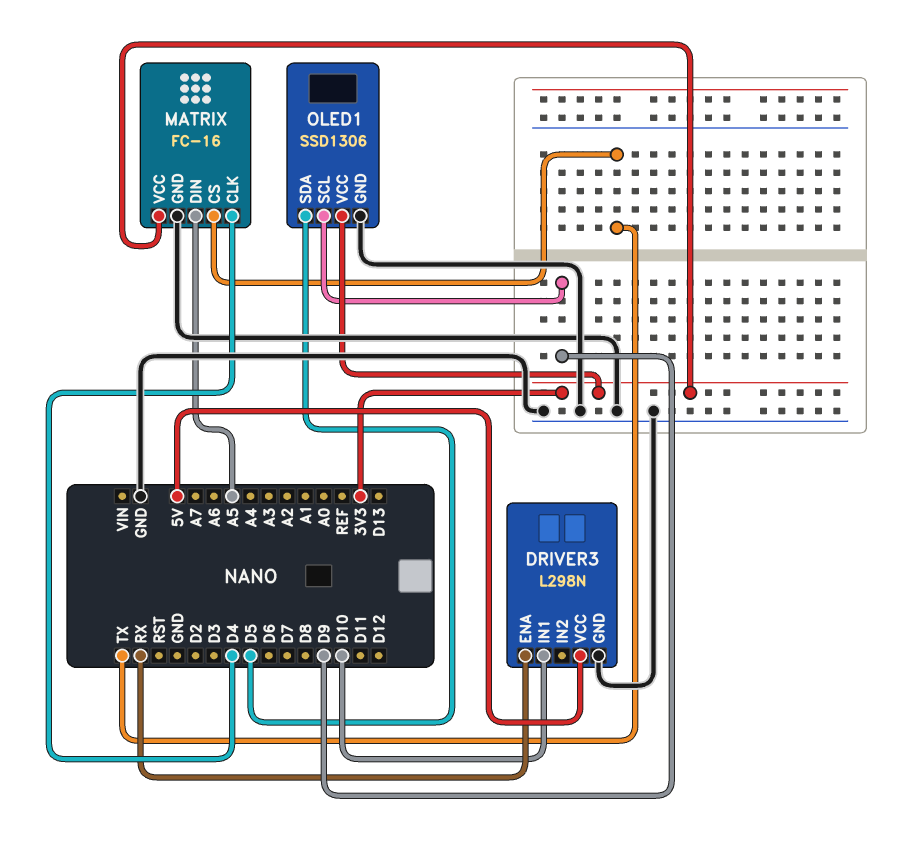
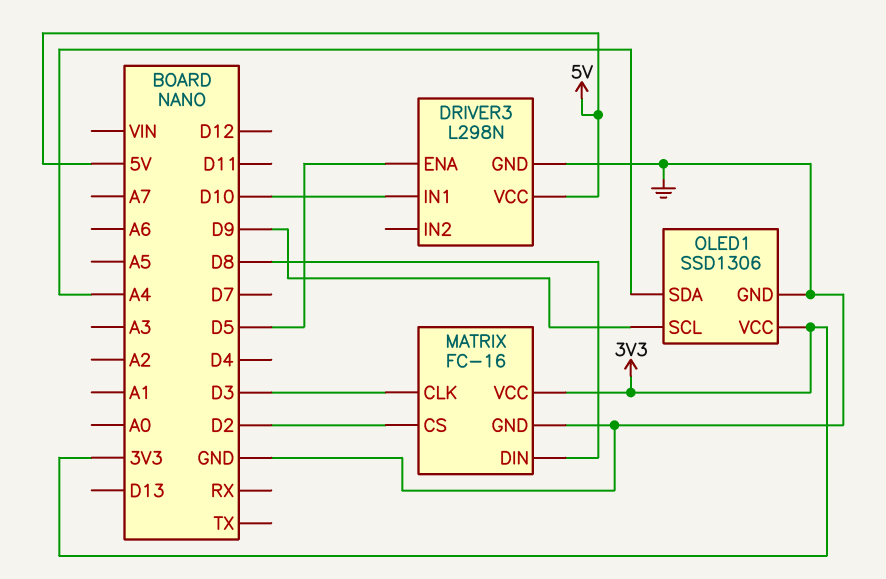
DRIVER3 pin ENA: RX -> D5
MATRIX pin CLK: D4 -> D3
MATRIX pin CS: TX -> D2
MATRIX pin DIN: A5 -> D8
OLED1 pin SDA: D5 -> A4

